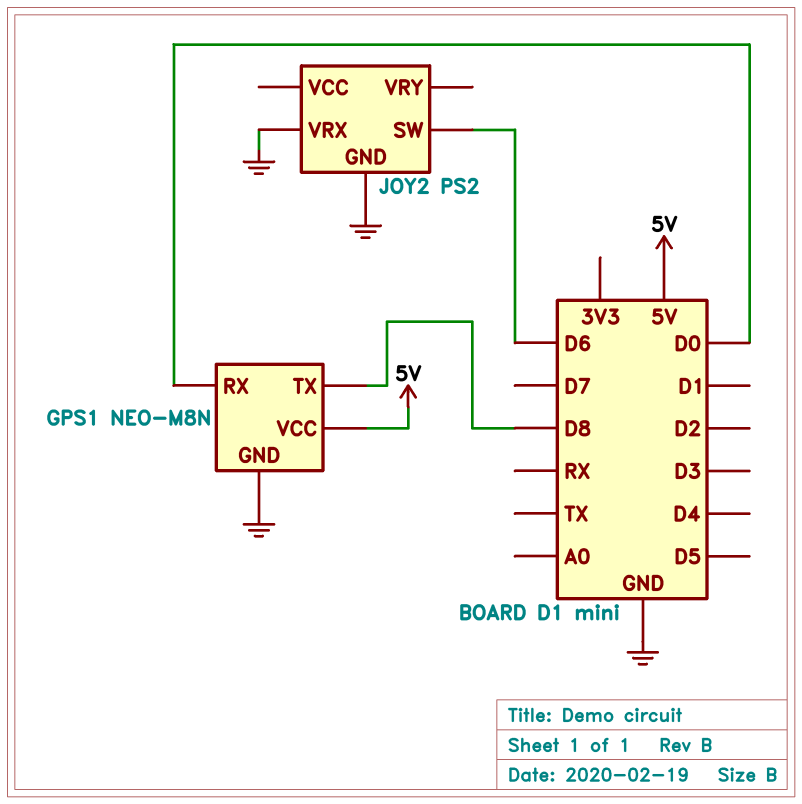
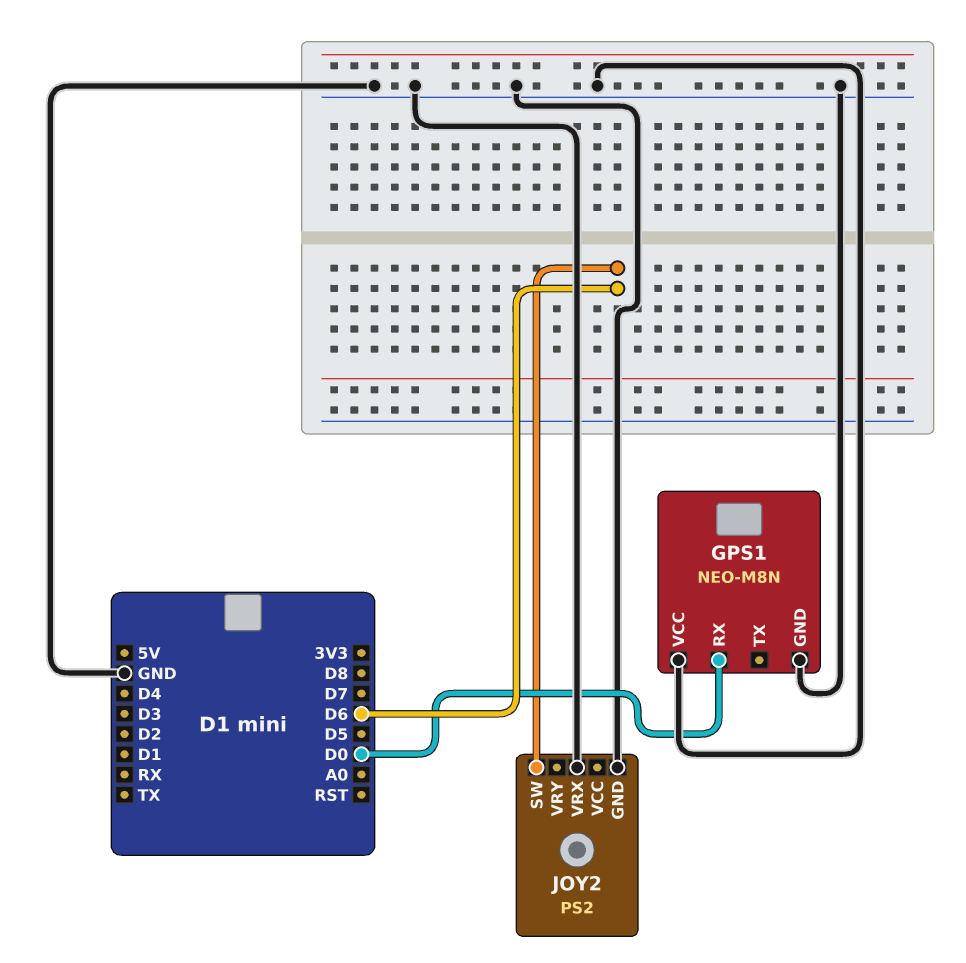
GPS1 pin TX: D8 -> none
GPS1 pin VCC: 5V -> GND

